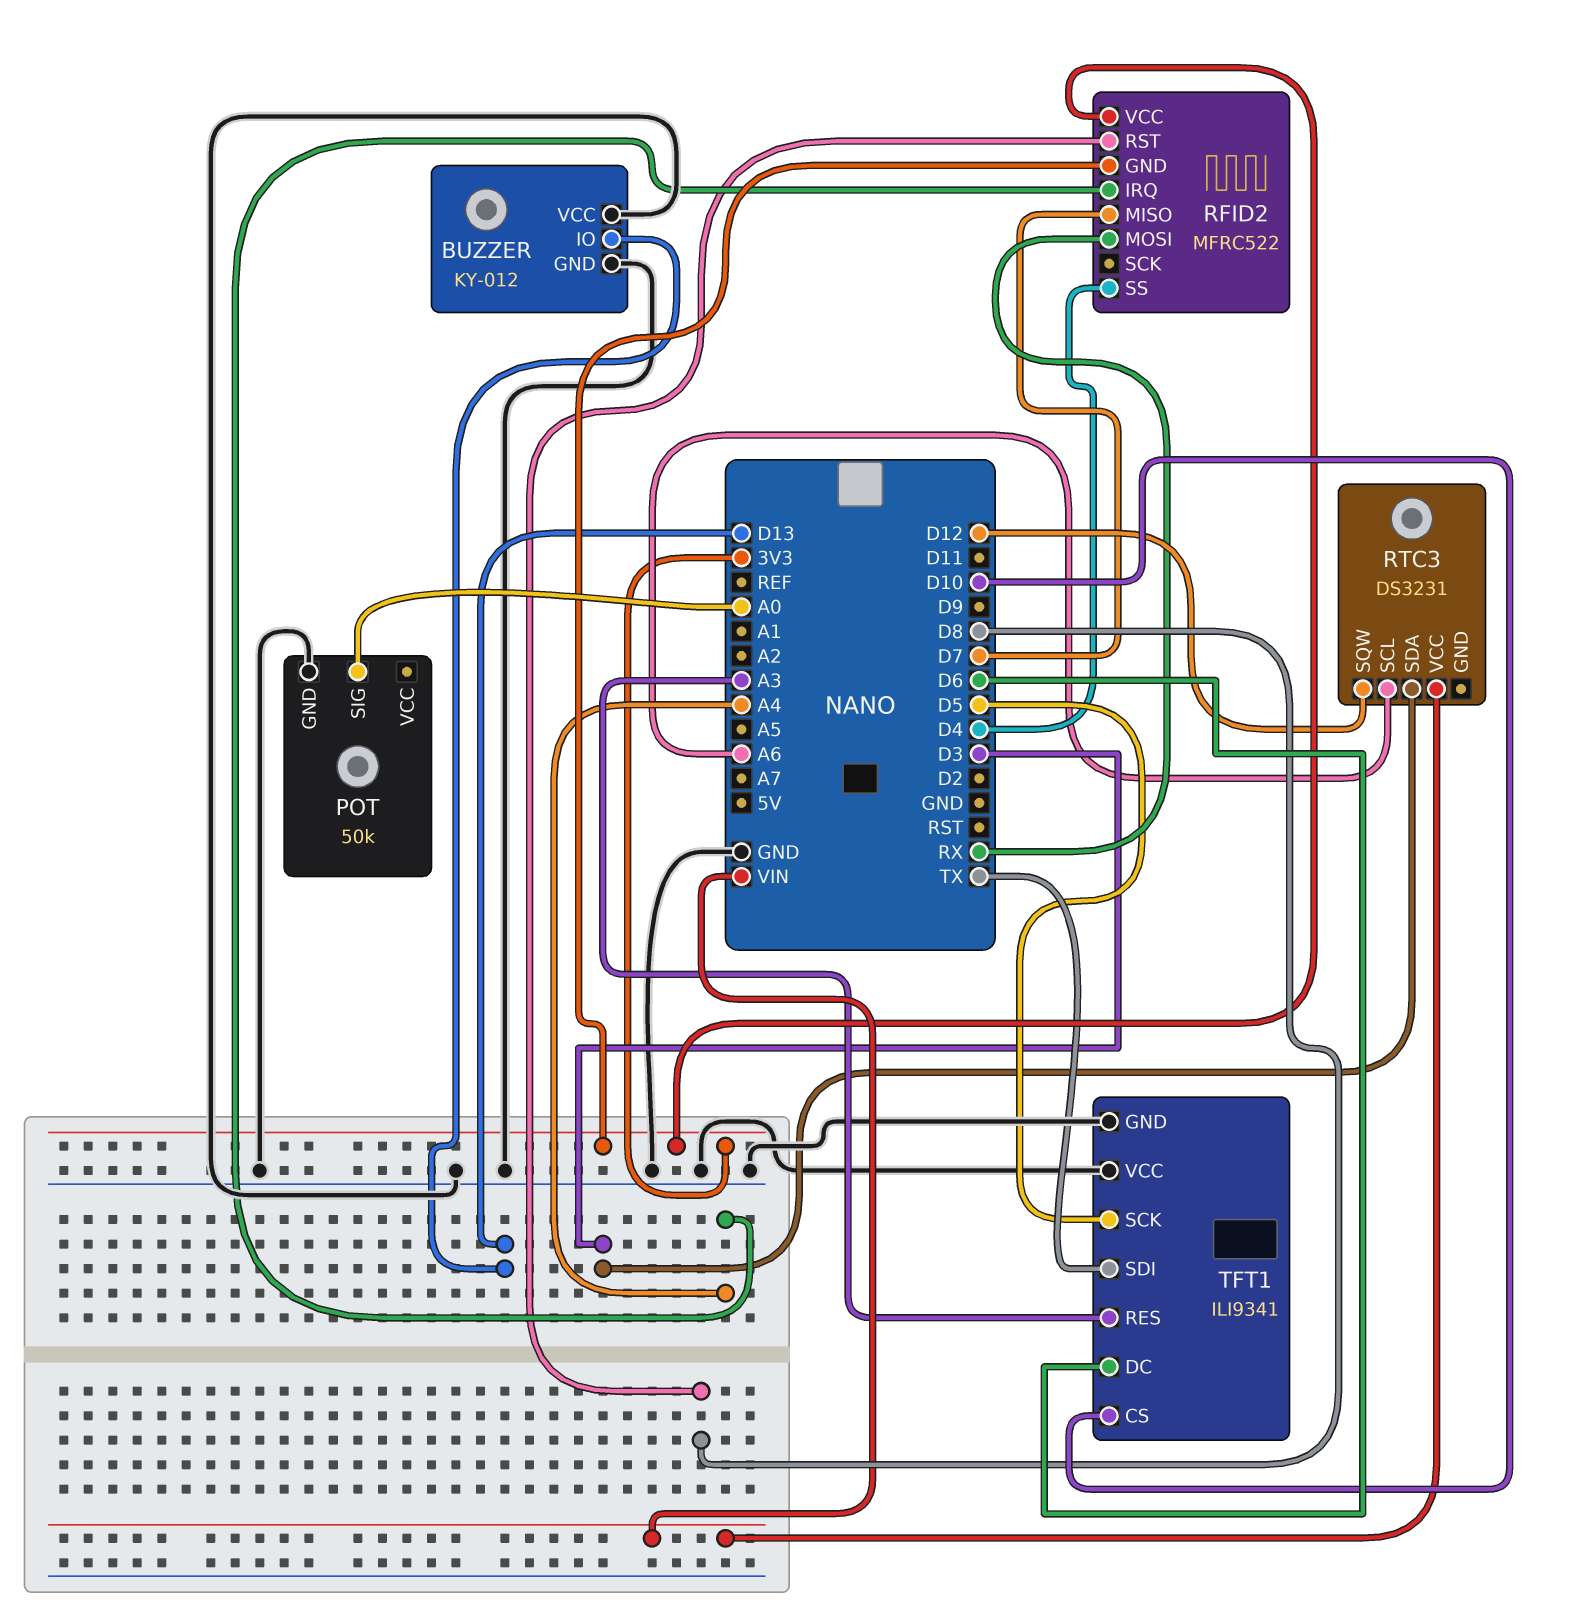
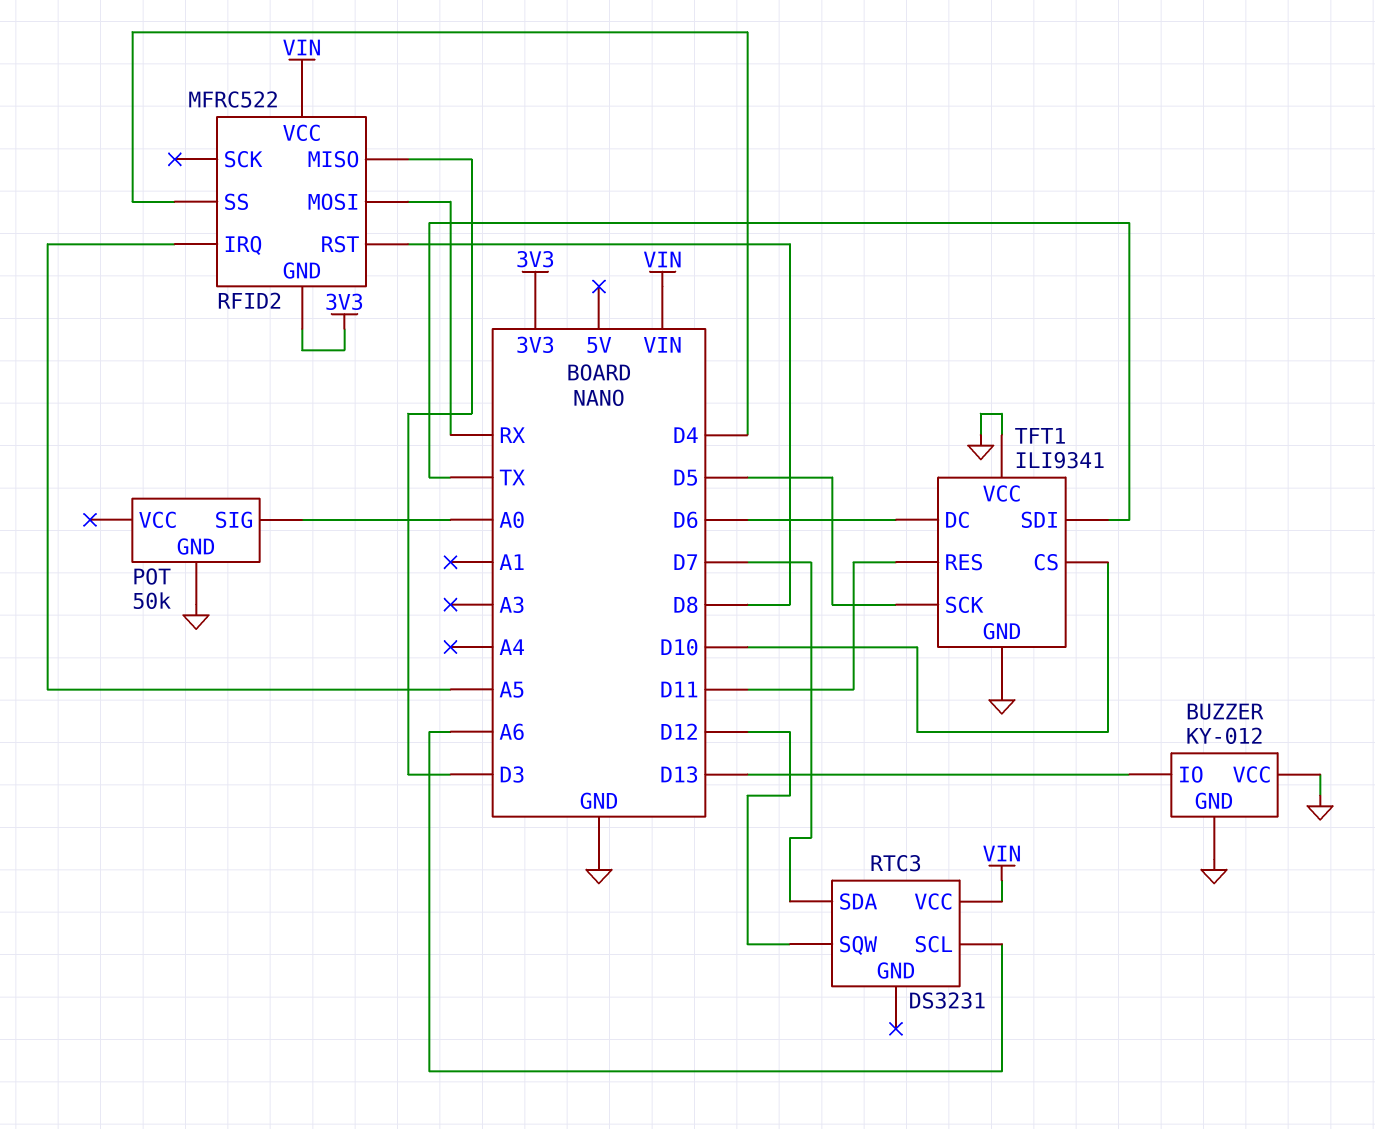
RFID2 pin IRQ: A4 -> A5
RFID2 pin MISO: D7 -> D3
RFID2 pin VCC: 3V3 -> VIN
RTC3 pin SDA: D3 -> D7
TFT1 pin RES: A3 -> D11

